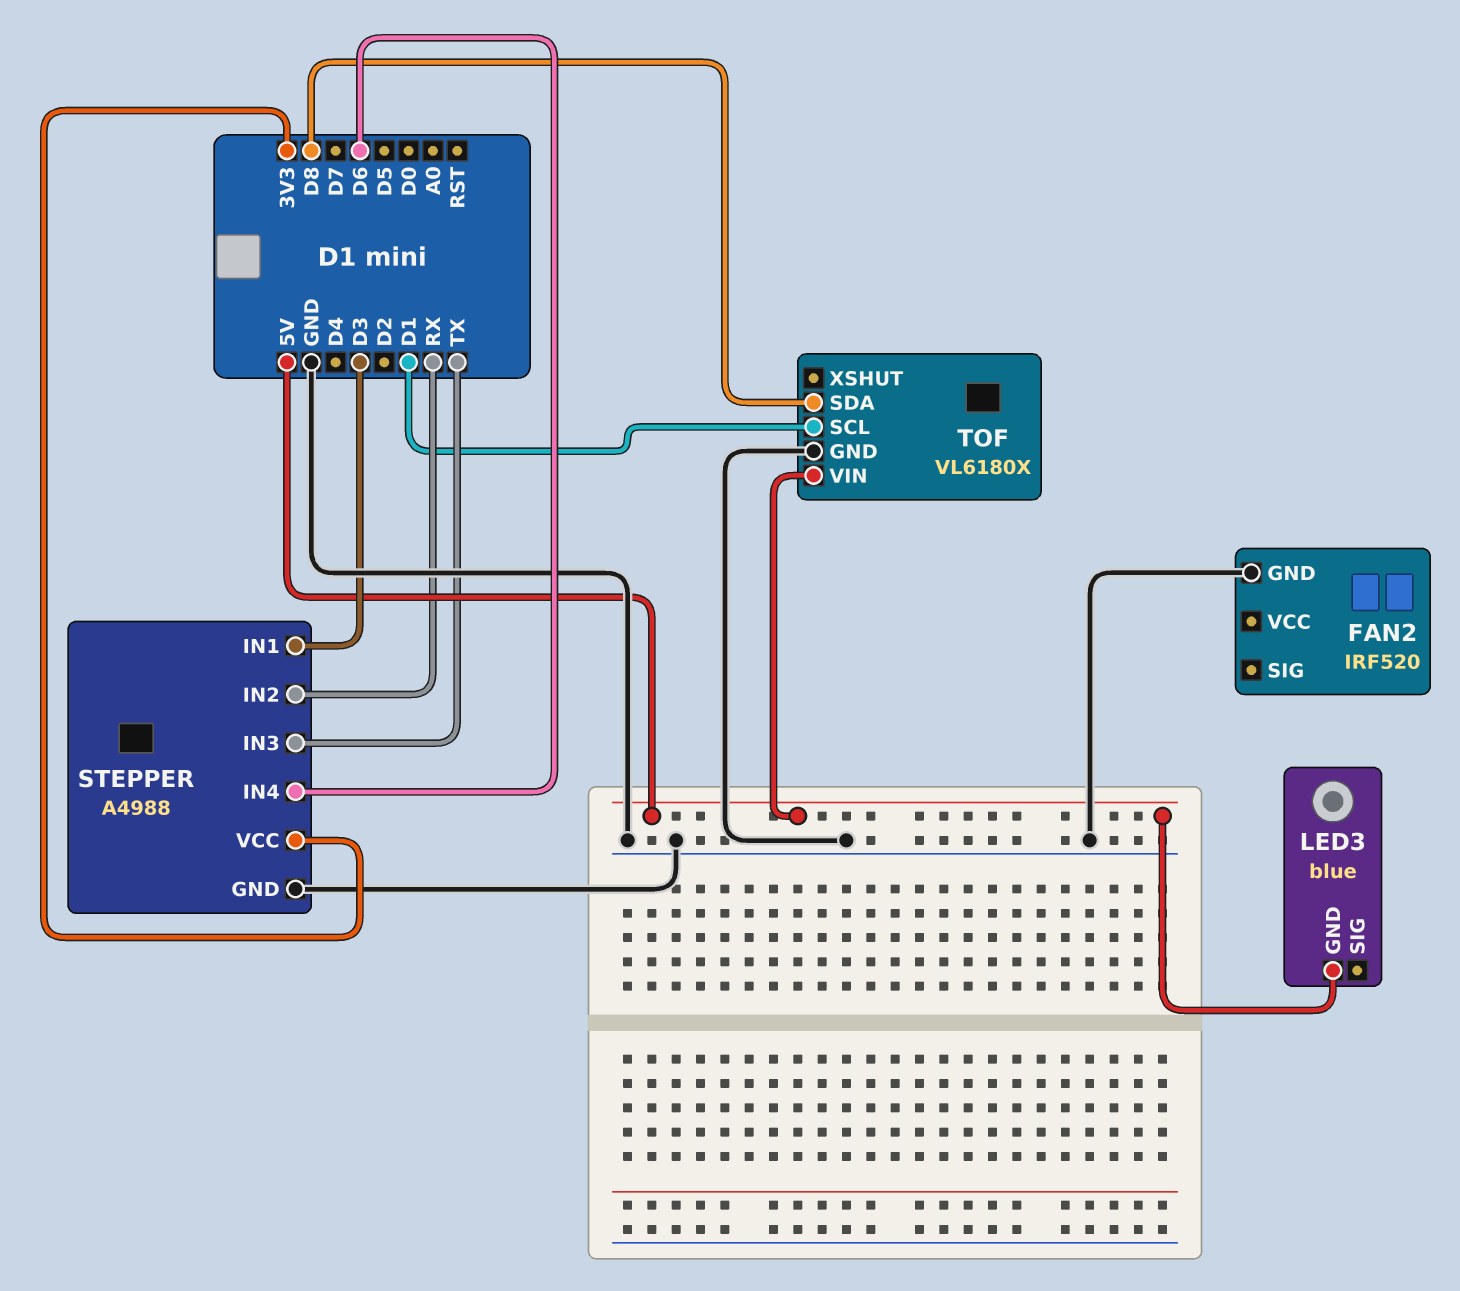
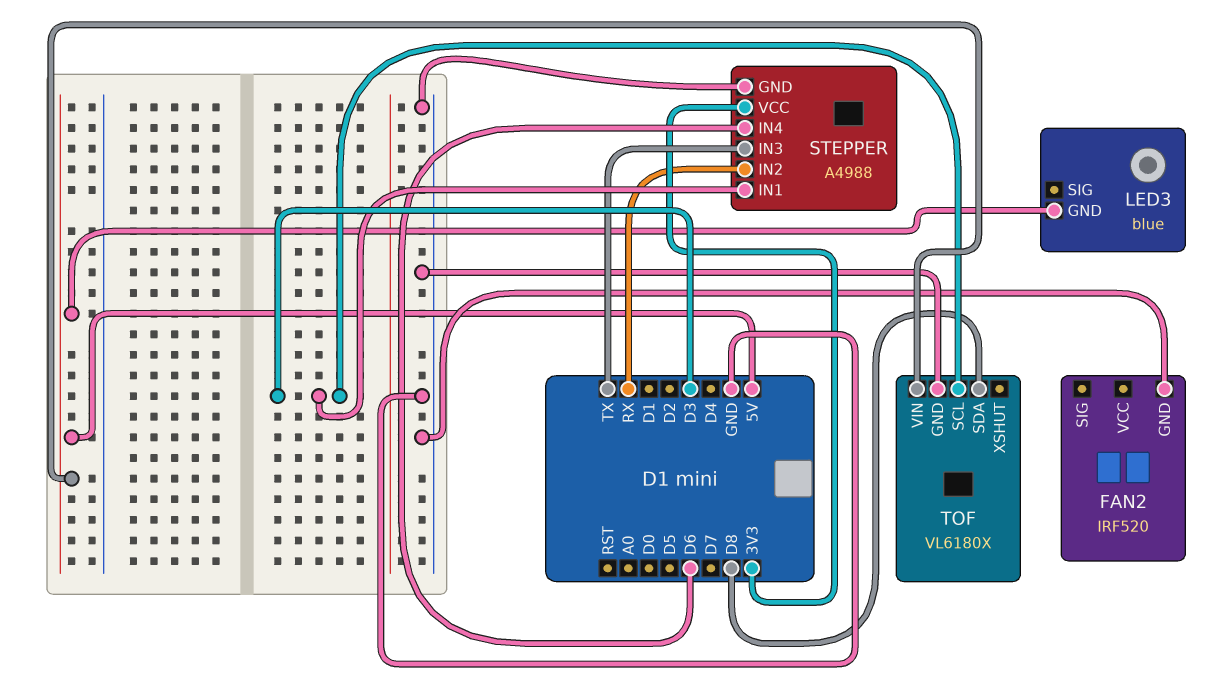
TOF pin SCL: D1 -> D3

